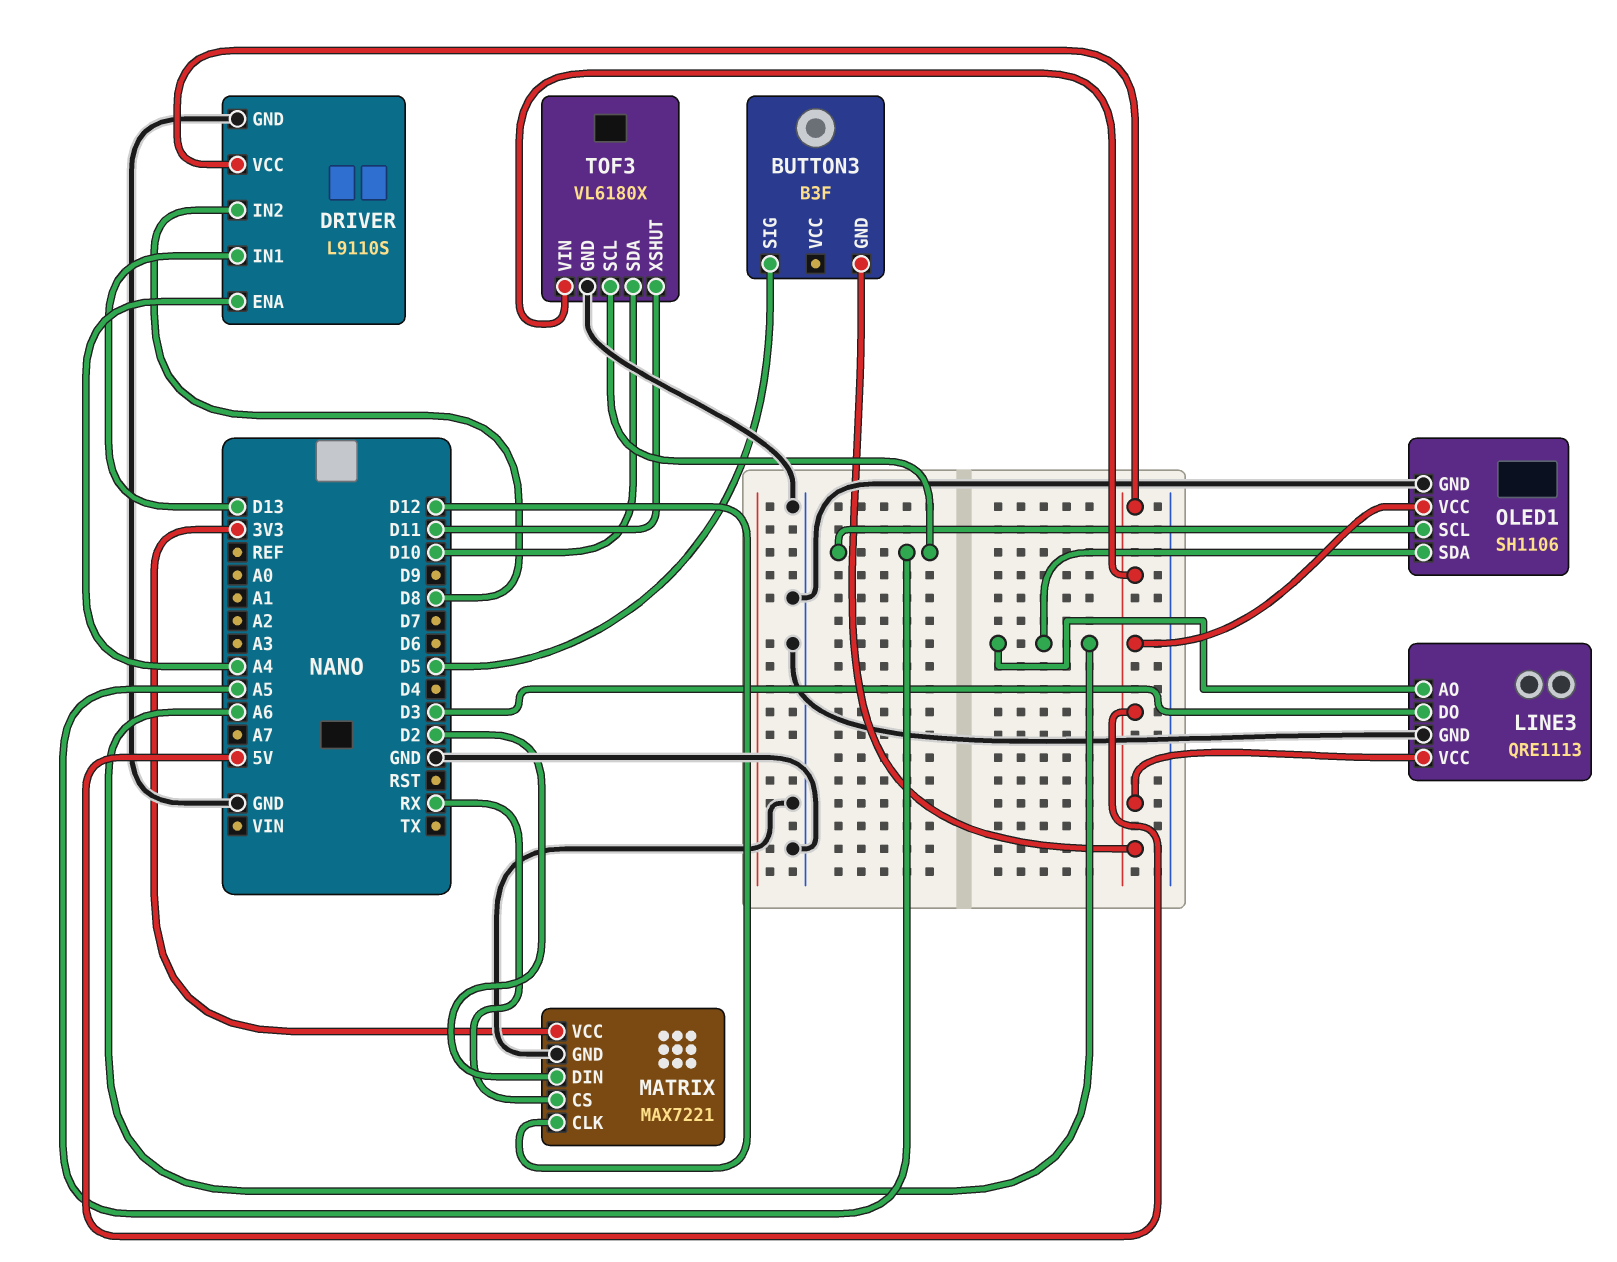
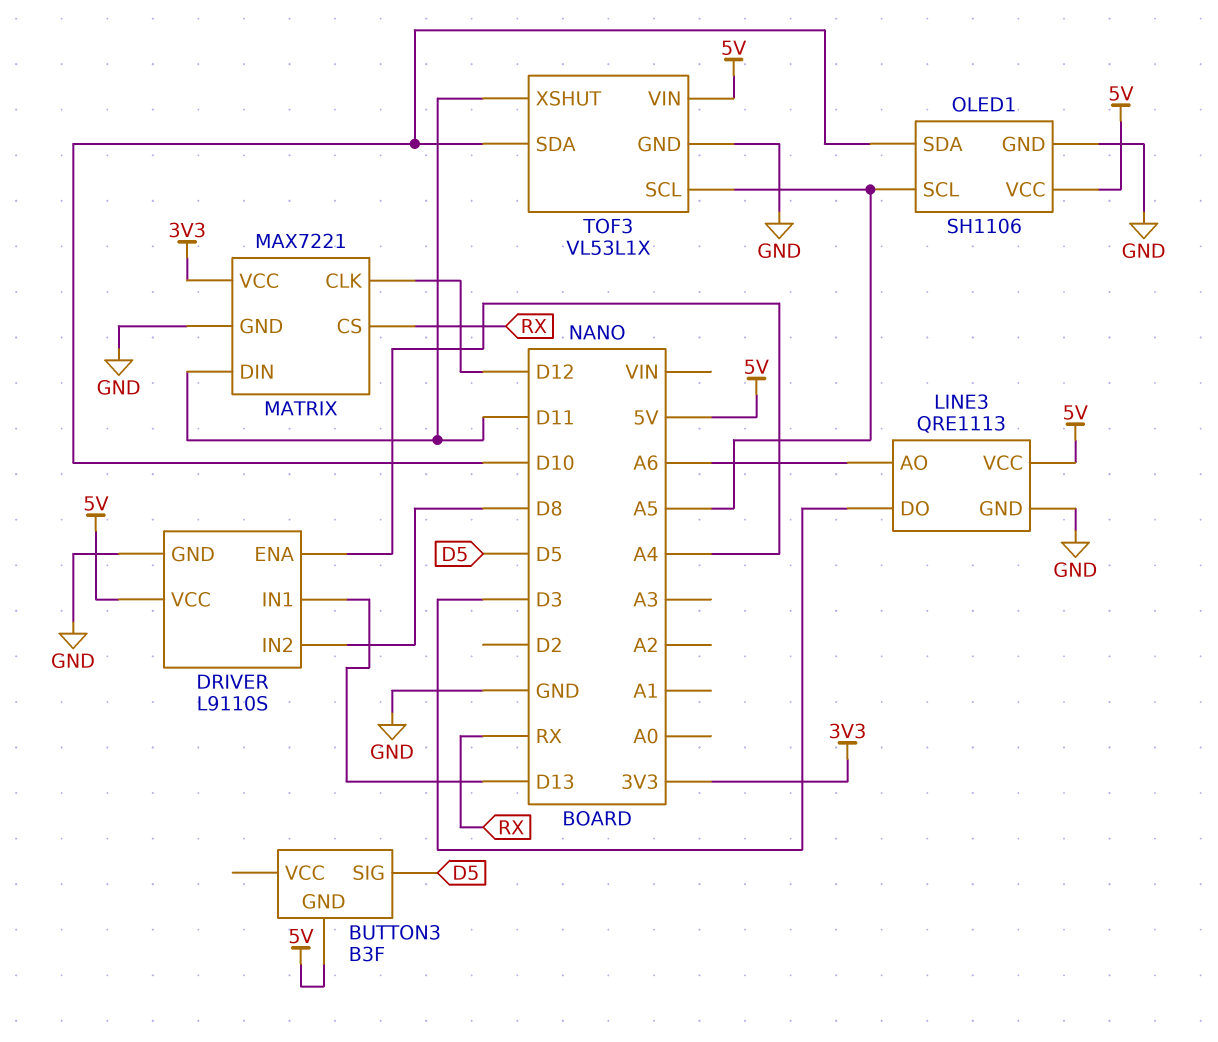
MATRIX pin DIN: D2 -> D11
OLED1 pin SDA: A6 -> D10
TOF3: VL6180X -> VL53L1X

